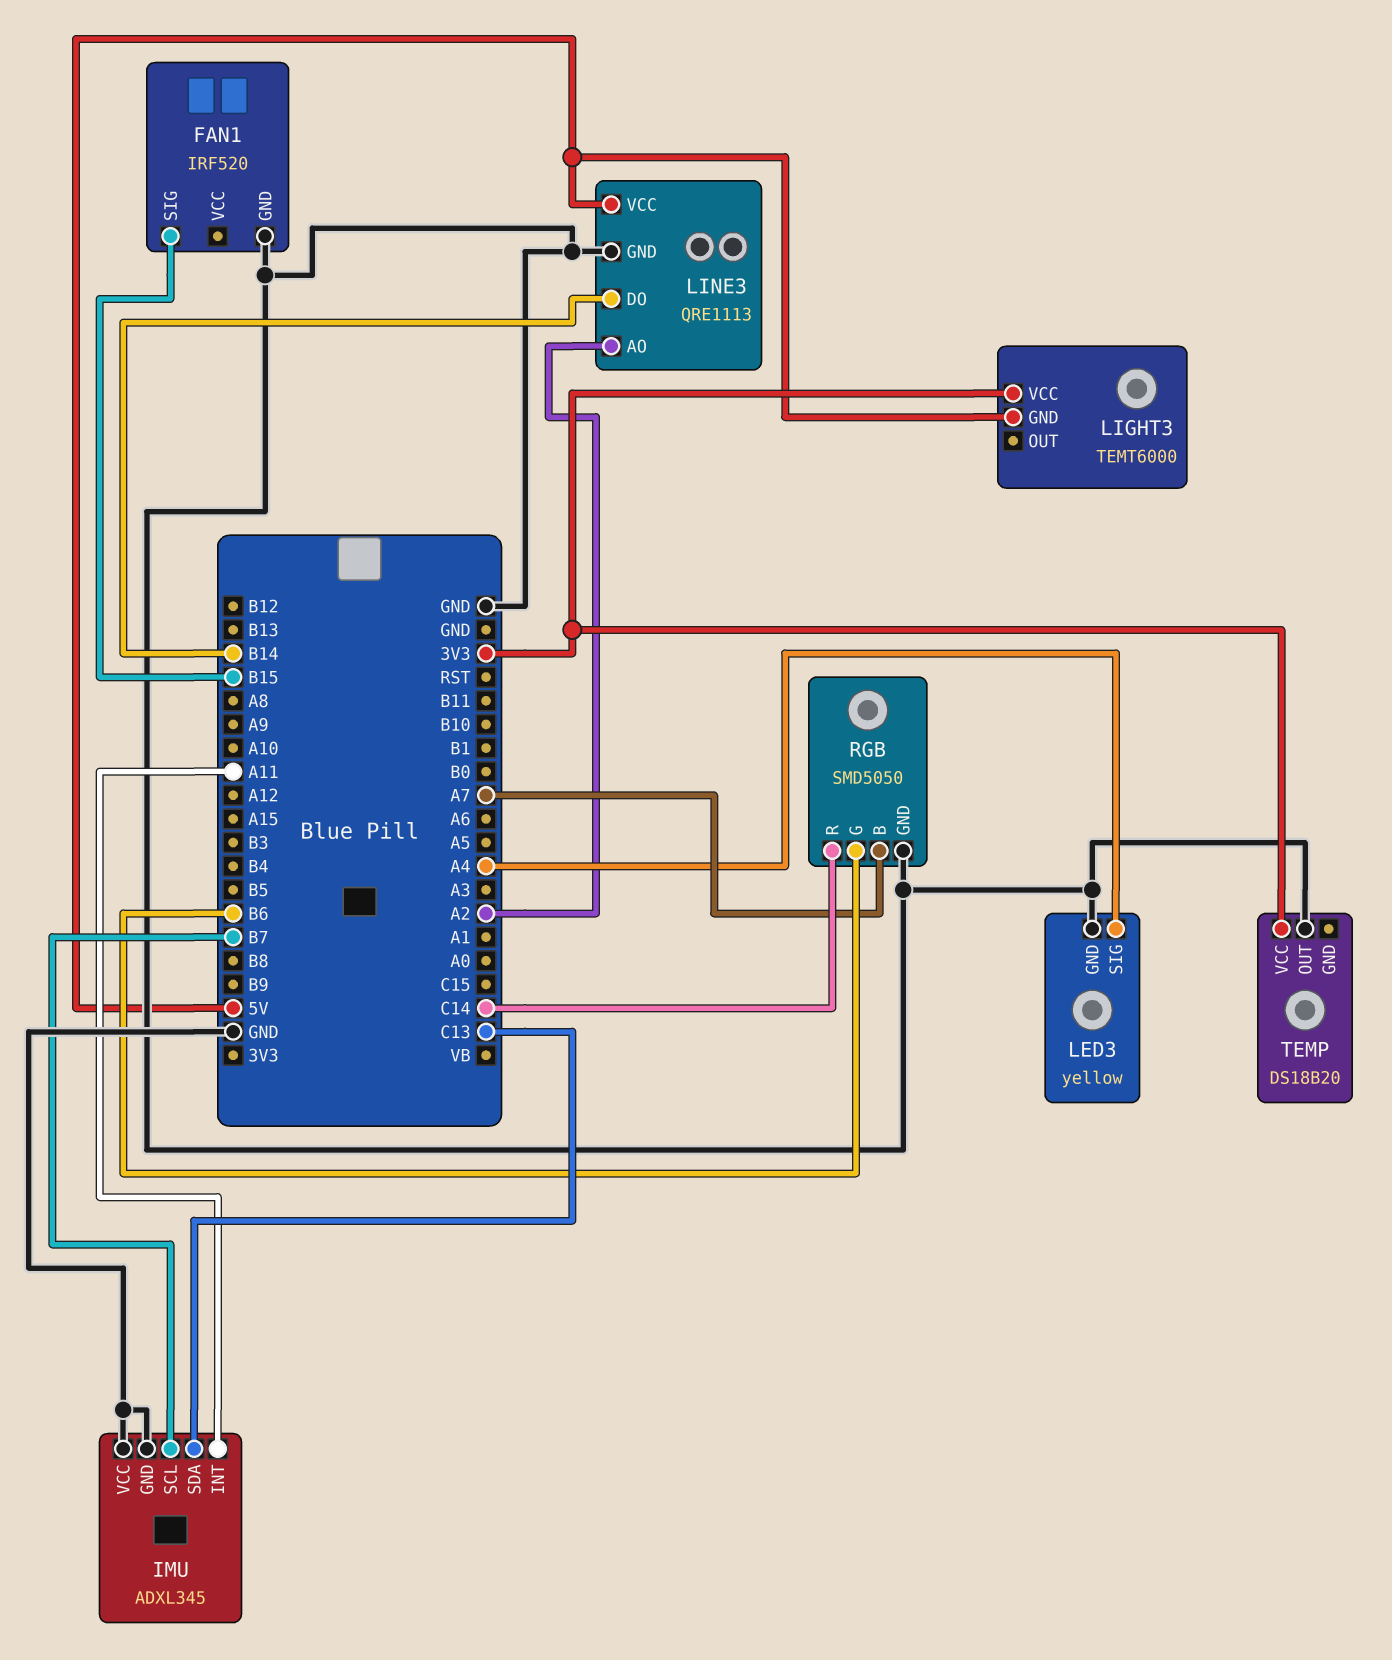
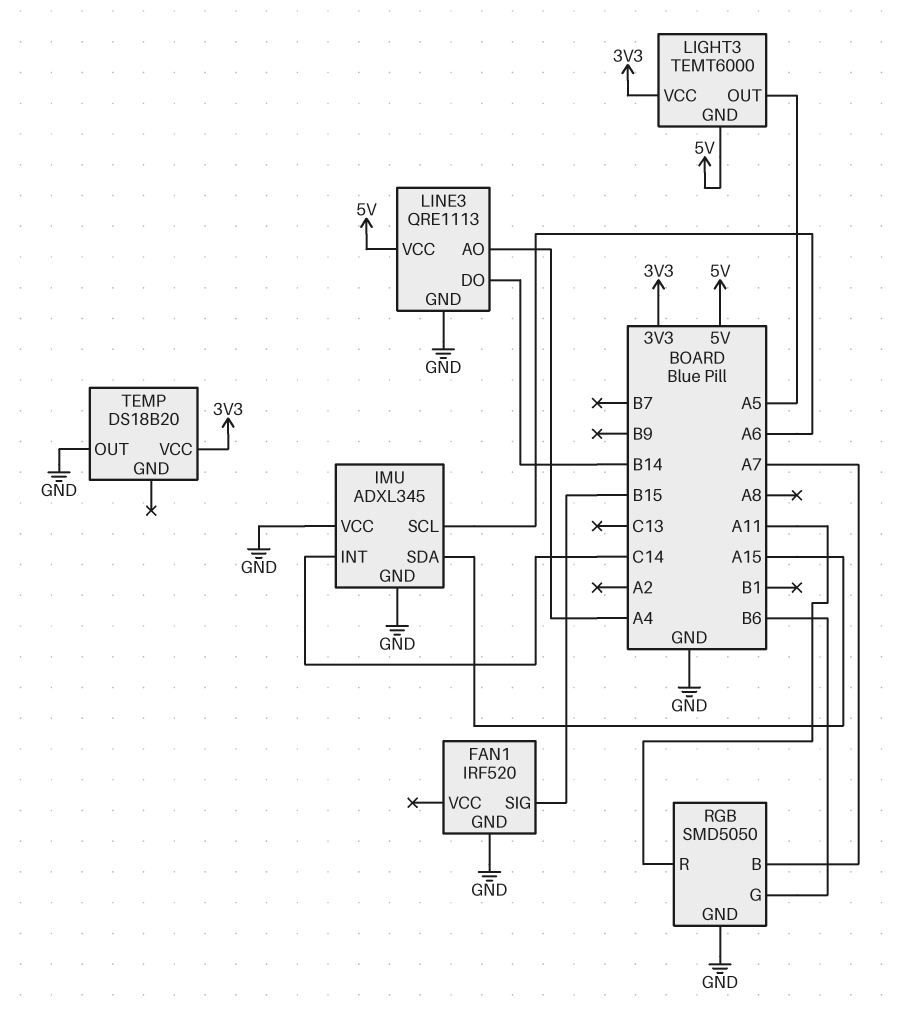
IMU pin INT: A11 -> C14
IMU pin SCL: B7 -> A6
IMU pin SDA: C13 -> A15
LED3: yellow -> none
LED3 pin GND: GND -> none
LED3 pin SIG: A4 -> none
LIGHT3 pin OUT: none -> A5
LINE3 pin AO: A2 -> A4
RGB pin R: C14 -> A11

